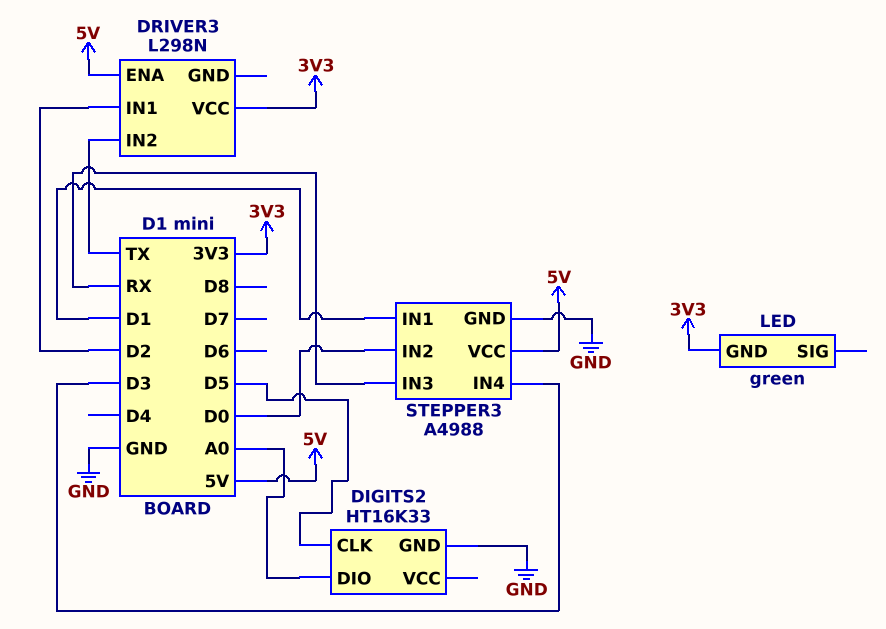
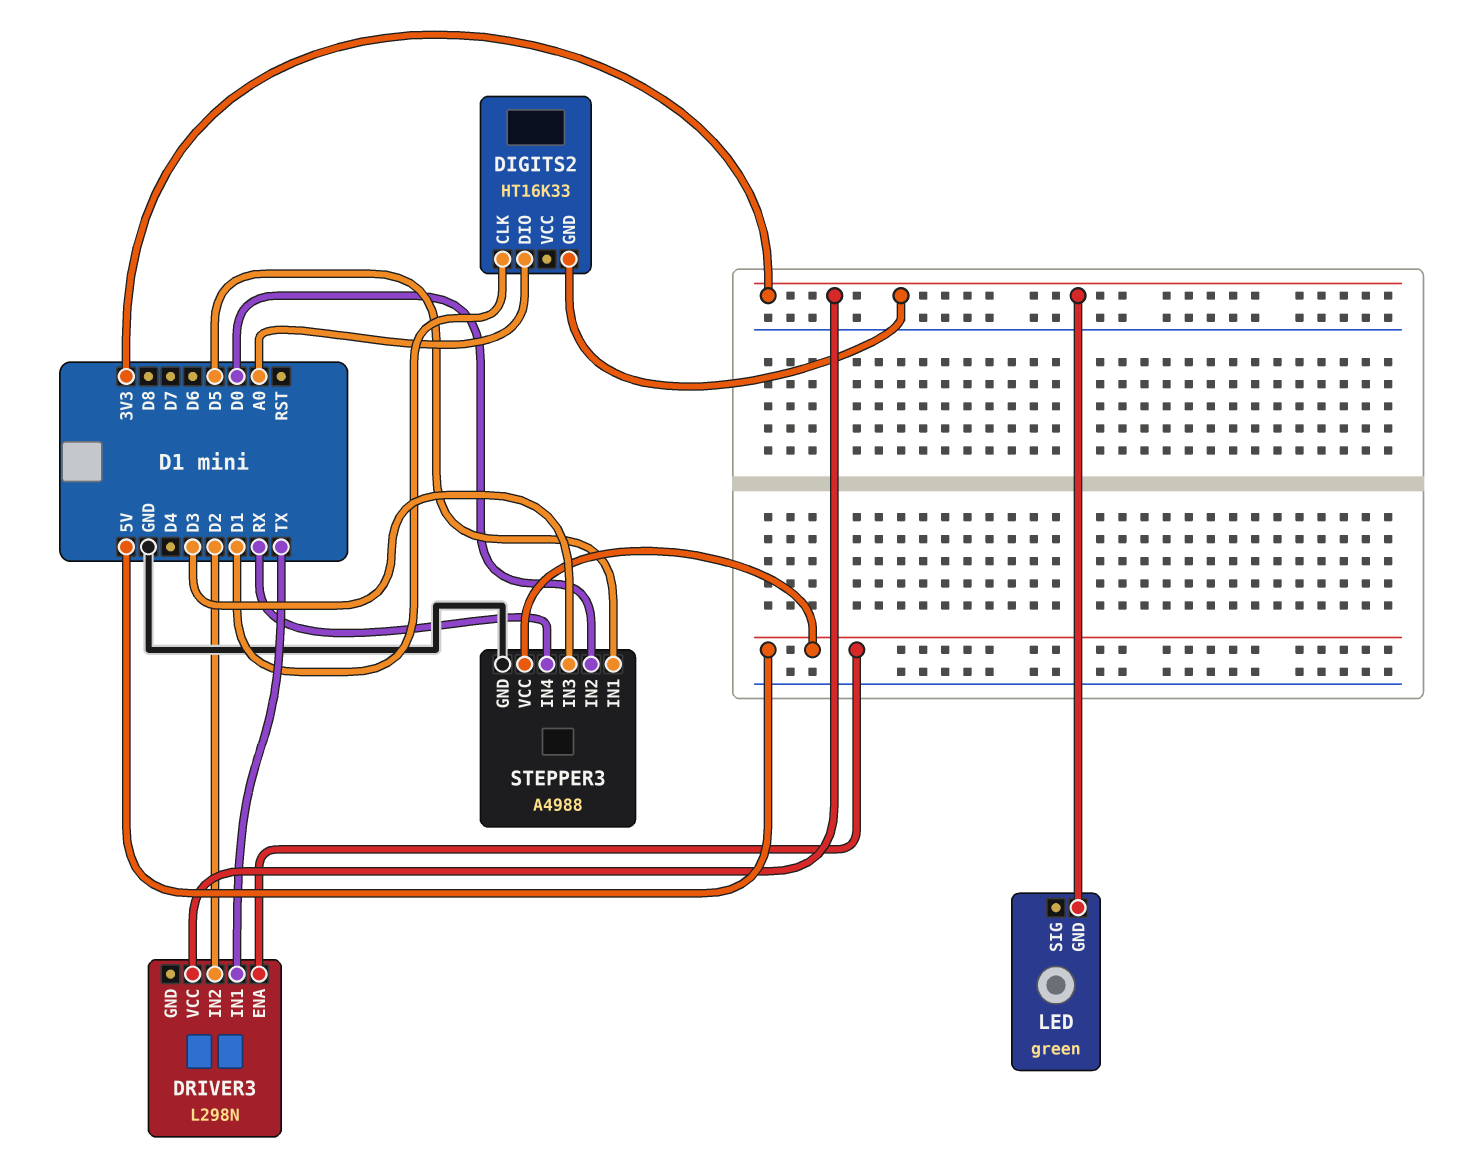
DIGITS2 pin CLK: D5 -> D1
DIGITS2 pin GND: GND -> 3V3
DRIVER3 pin IN1: D2 -> TX
DRIVER3 pin IN2: TX -> D2
STEPPER3 pin IN1: D1 -> D5
STEPPER3 pin IN3: RX -> D3
STEPPER3 pin IN4: D3 -> RX

